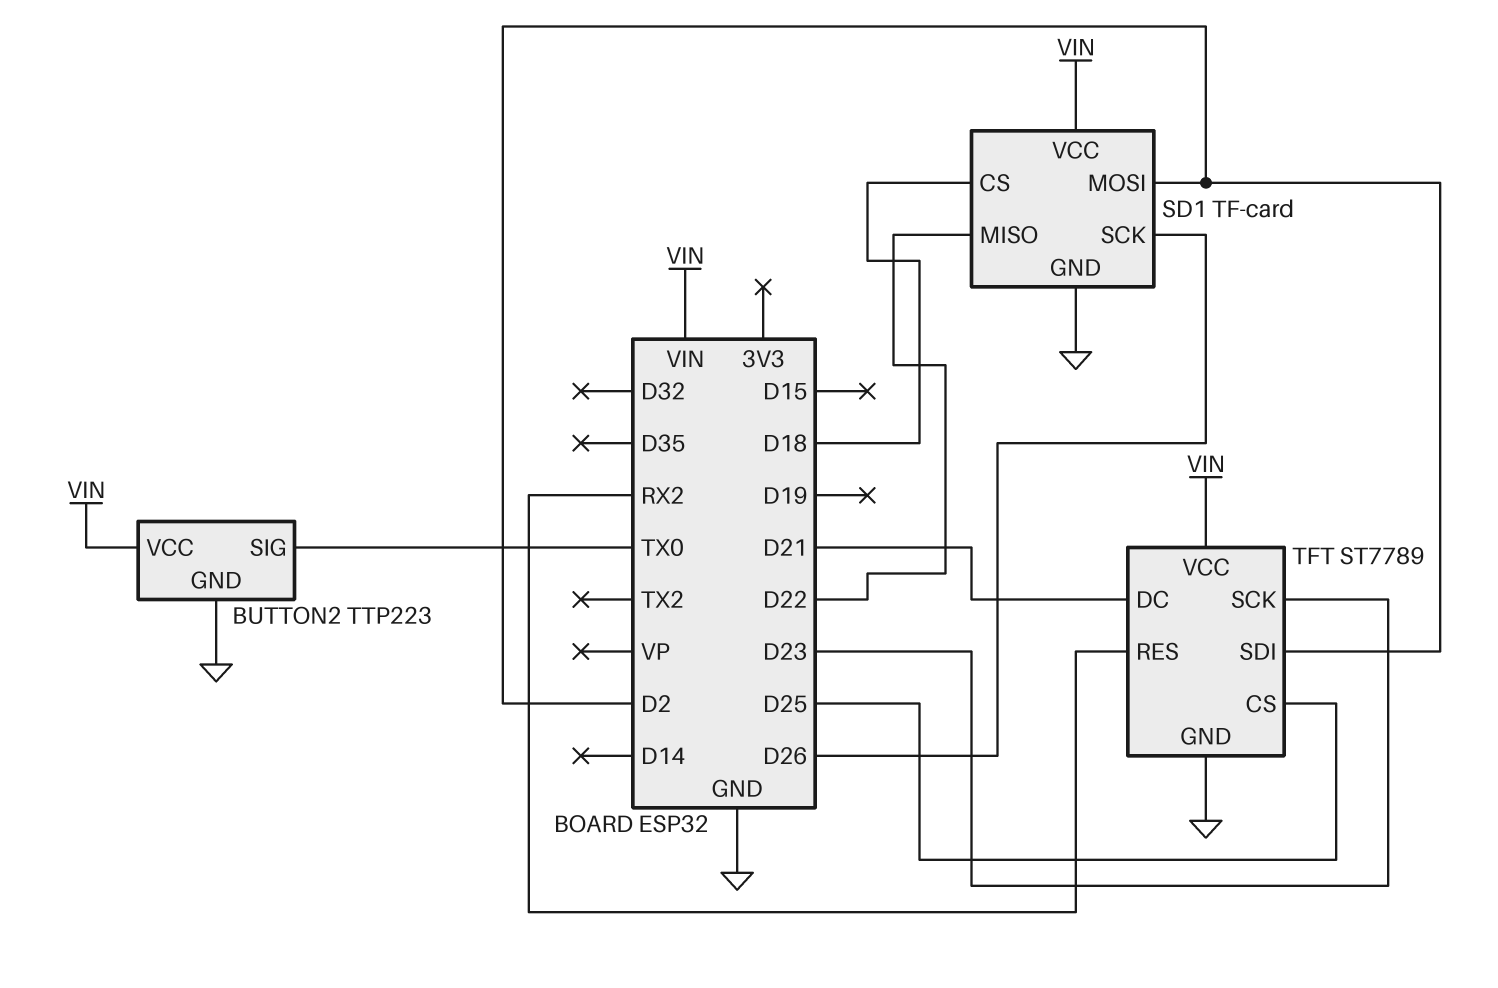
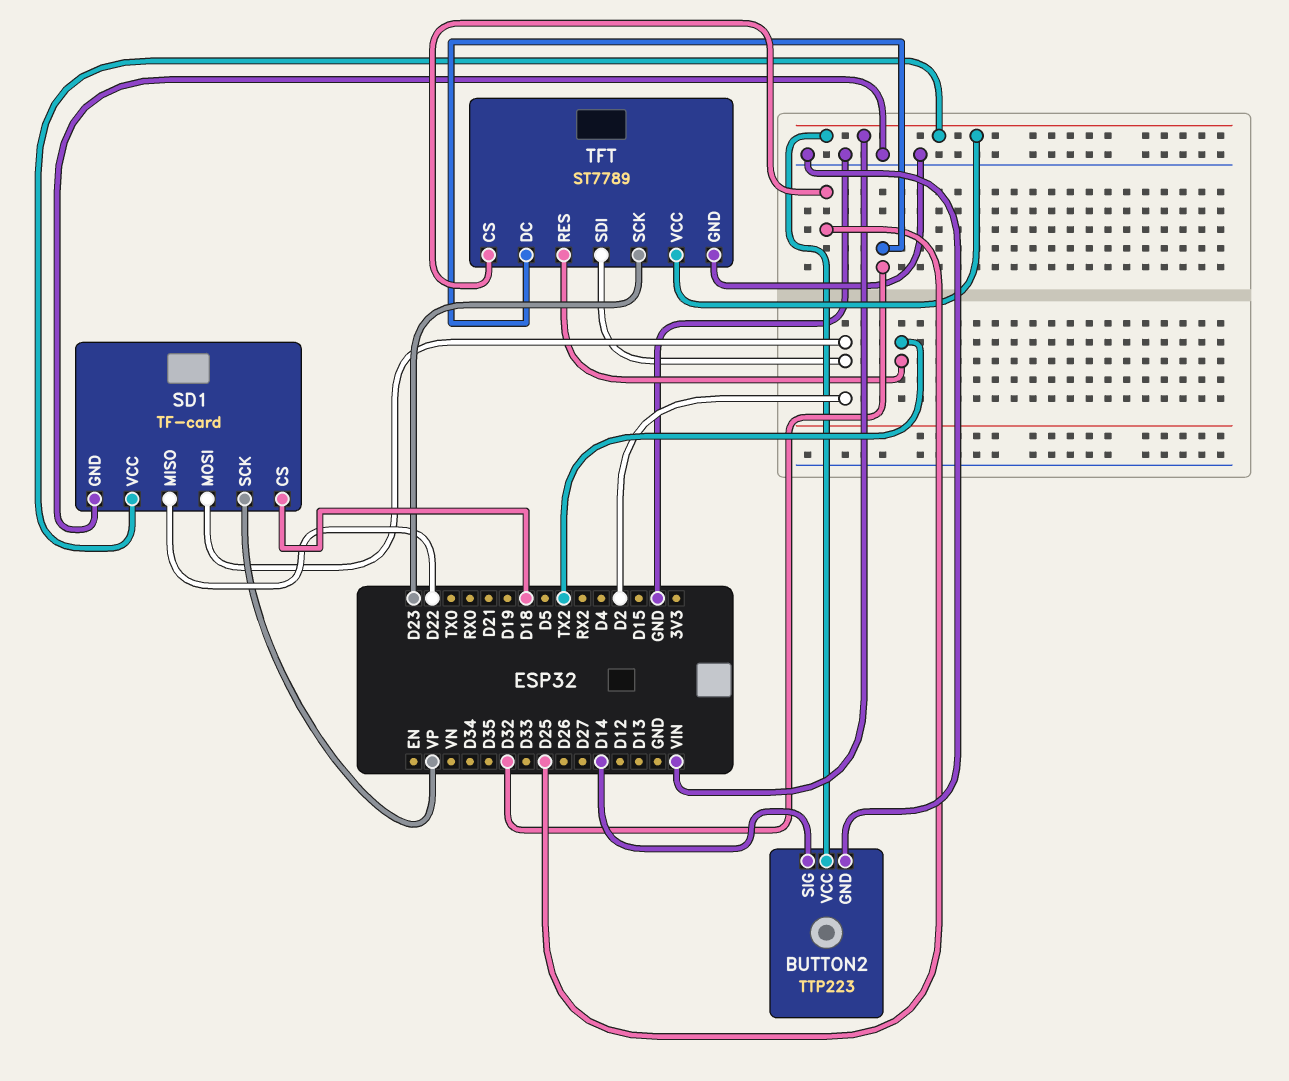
BUTTON2 pin SIG: TX0 -> D14
SD1 pin SCK: D26 -> VP
TFT pin DC: D21 -> D32
TFT pin RES: RX2 -> TX2

